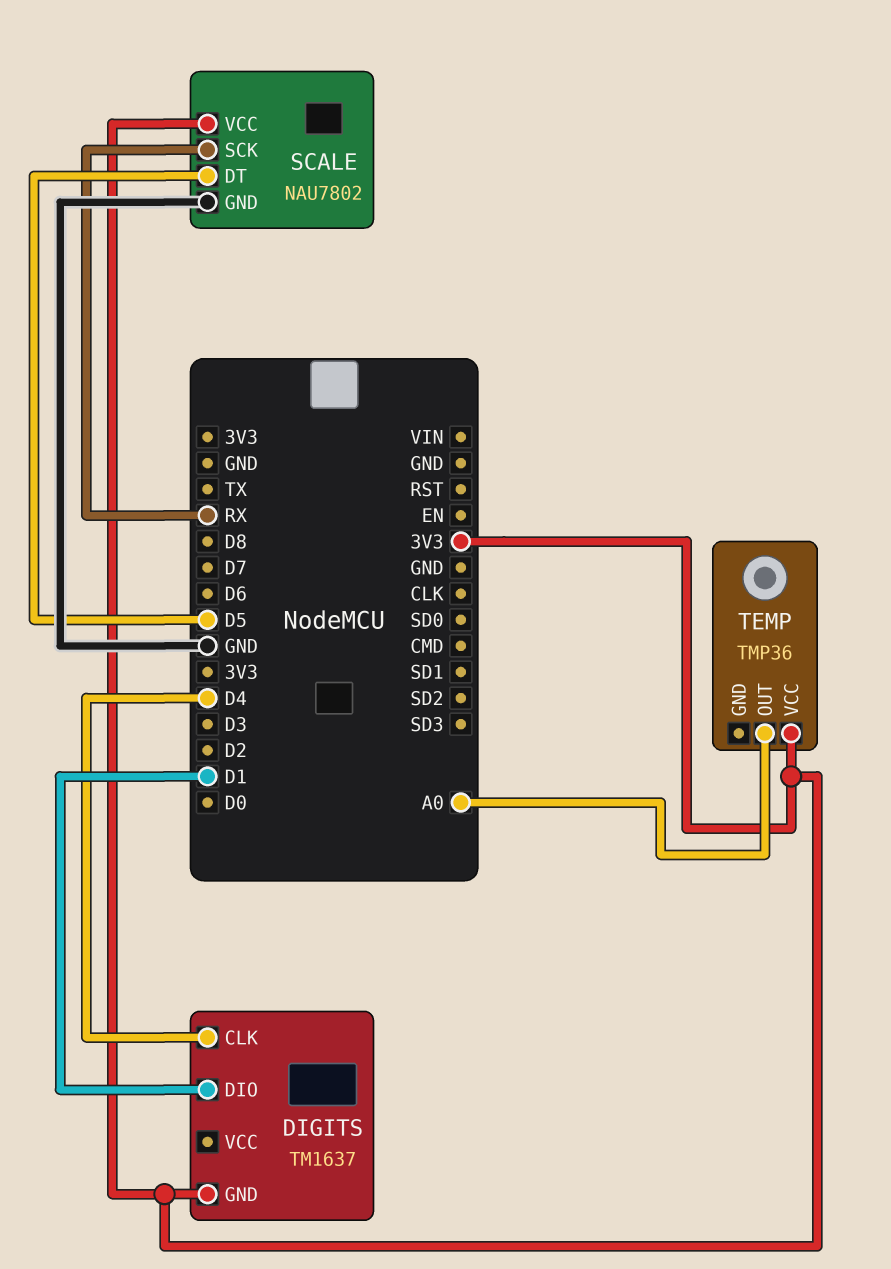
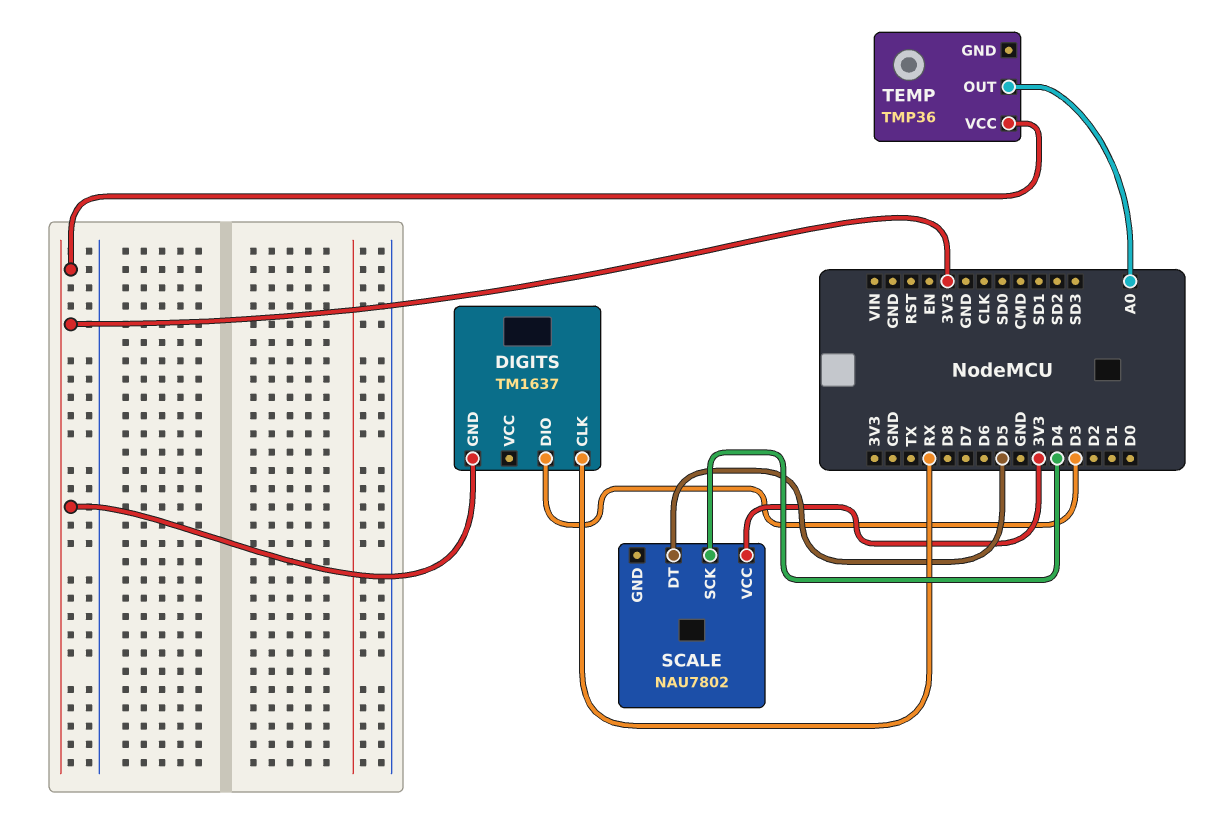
DIGITS pin CLK: D4 -> RX
DIGITS pin DIO: D1 -> D3
SCALE pin GND: GND -> none
SCALE pin SCK: RX -> D4

